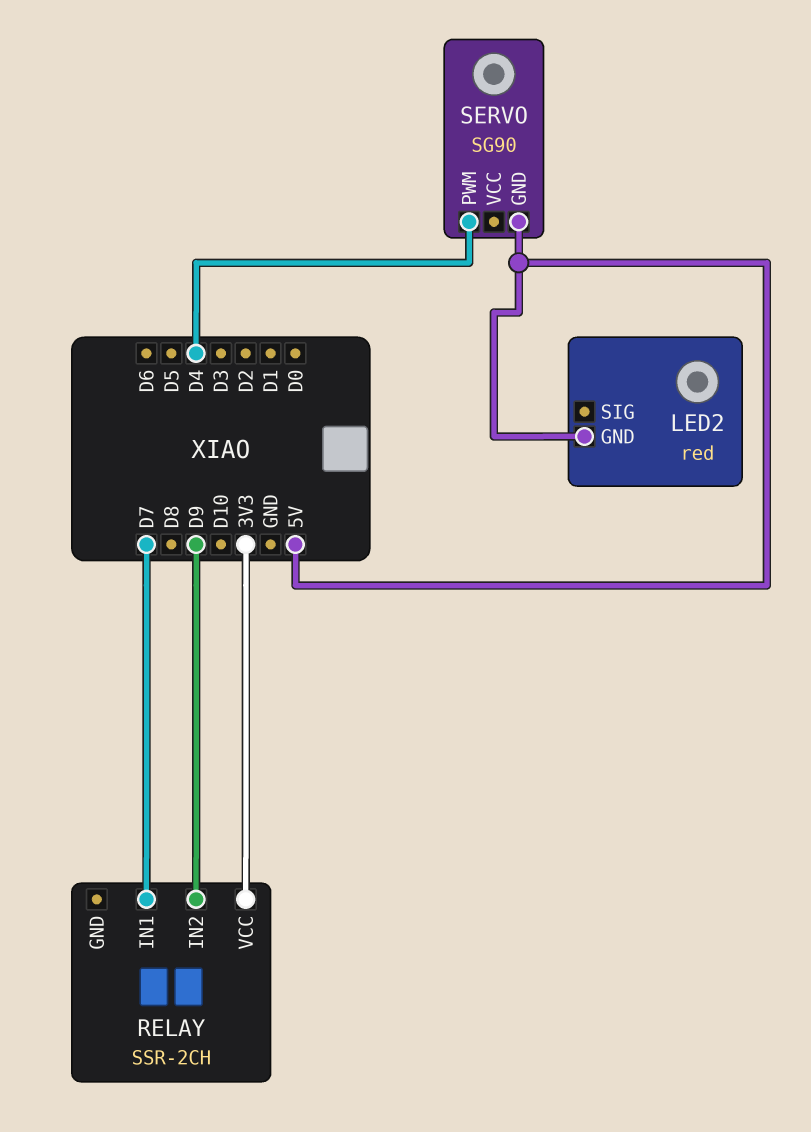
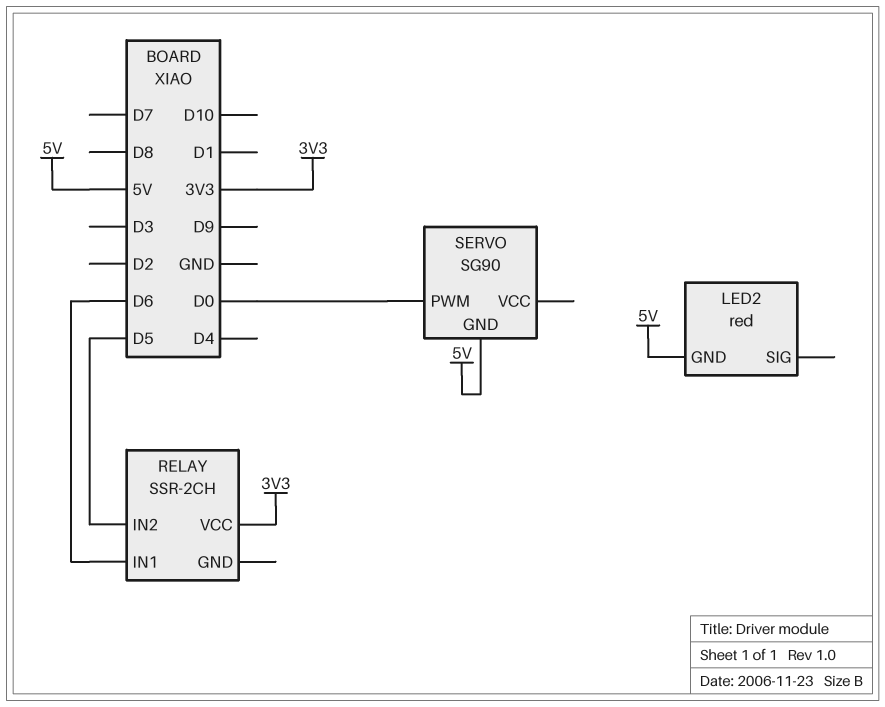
RELAY pin IN1: D7 -> D6
RELAY pin IN2: D9 -> D5
SERVO pin PWM: D4 -> D0

